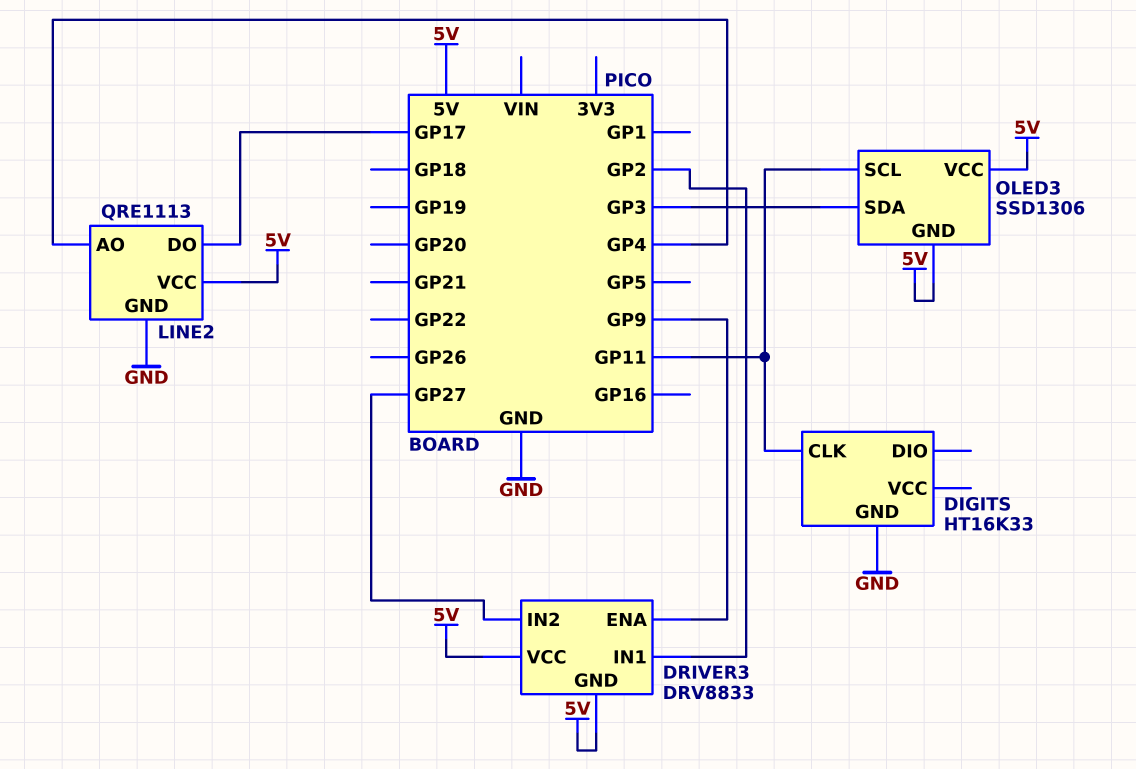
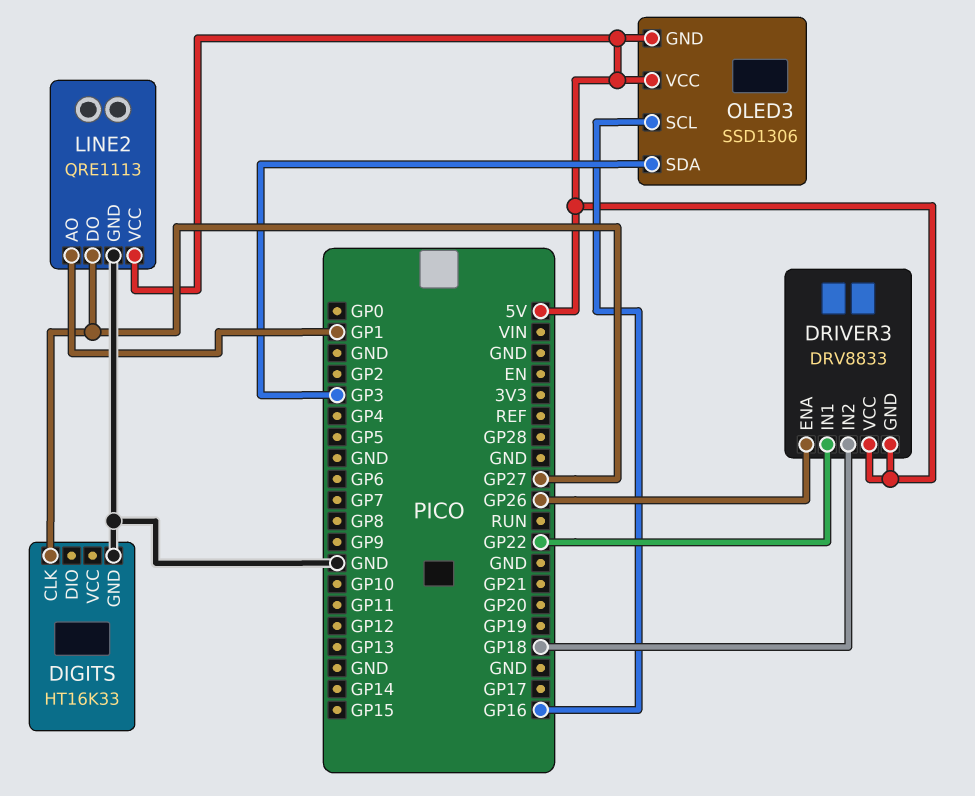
DIGITS pin CLK: GP11 -> GP27
DRIVER3 pin ENA: GP9 -> GP26
DRIVER3 pin IN1: GP2 -> GP22
DRIVER3 pin IN2: GP27 -> GP18
LINE2 pin AO: GP4 -> GP1
LINE2 pin DO: GP17 -> GP27
OLED3 pin SCL: GP11 -> GP16

